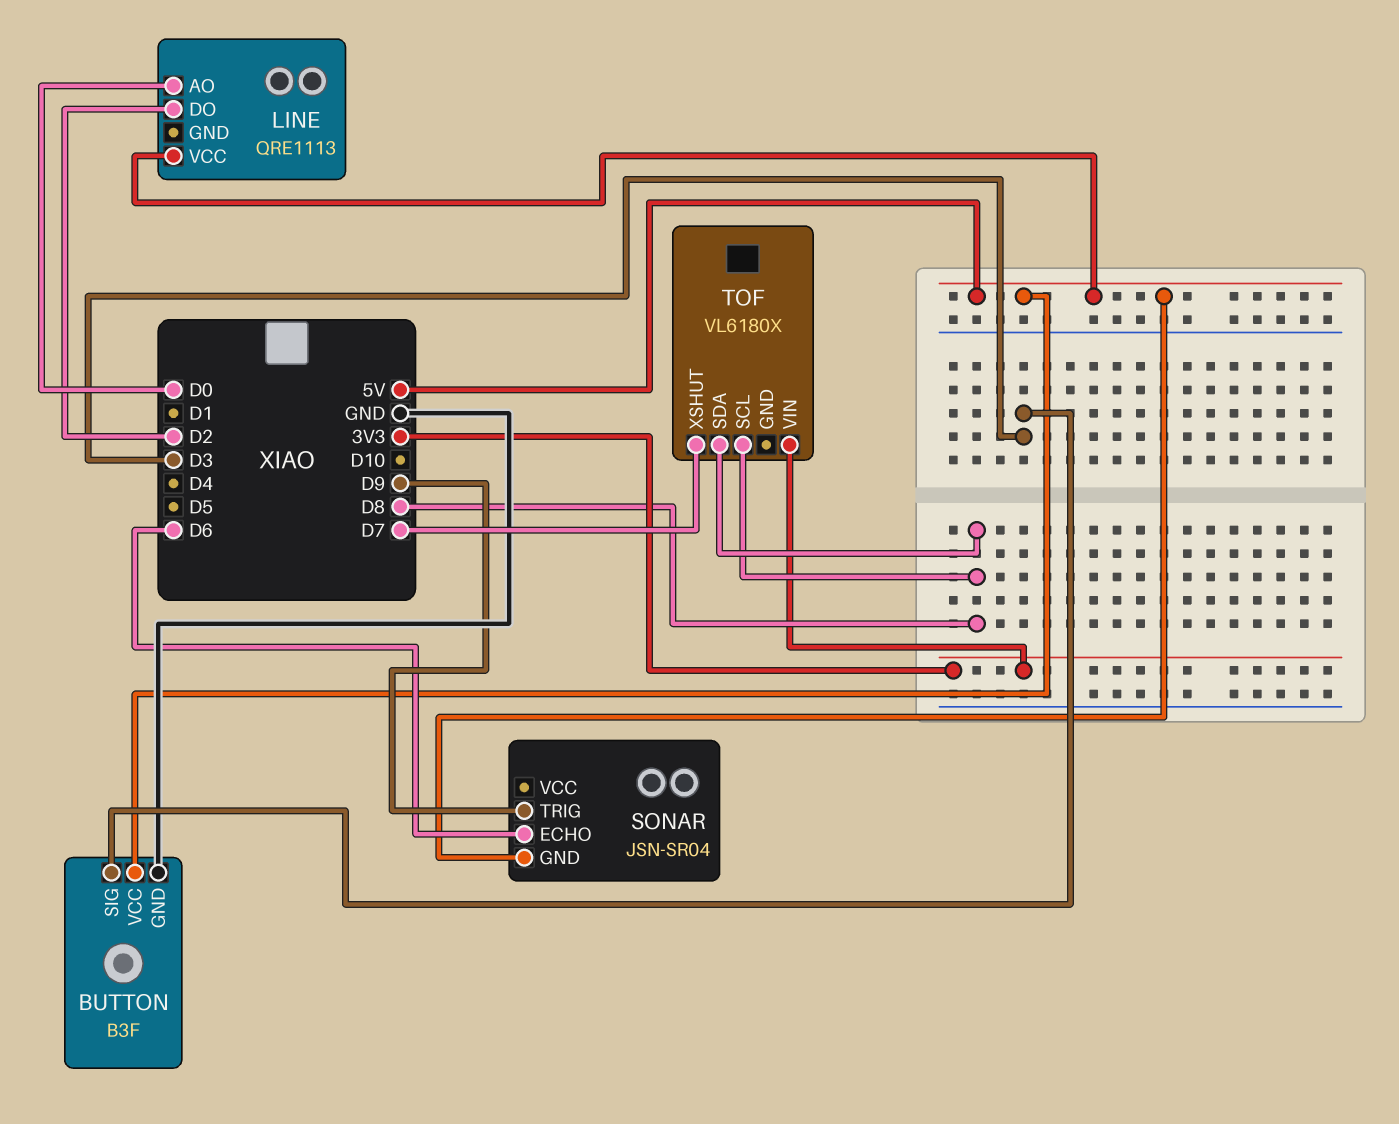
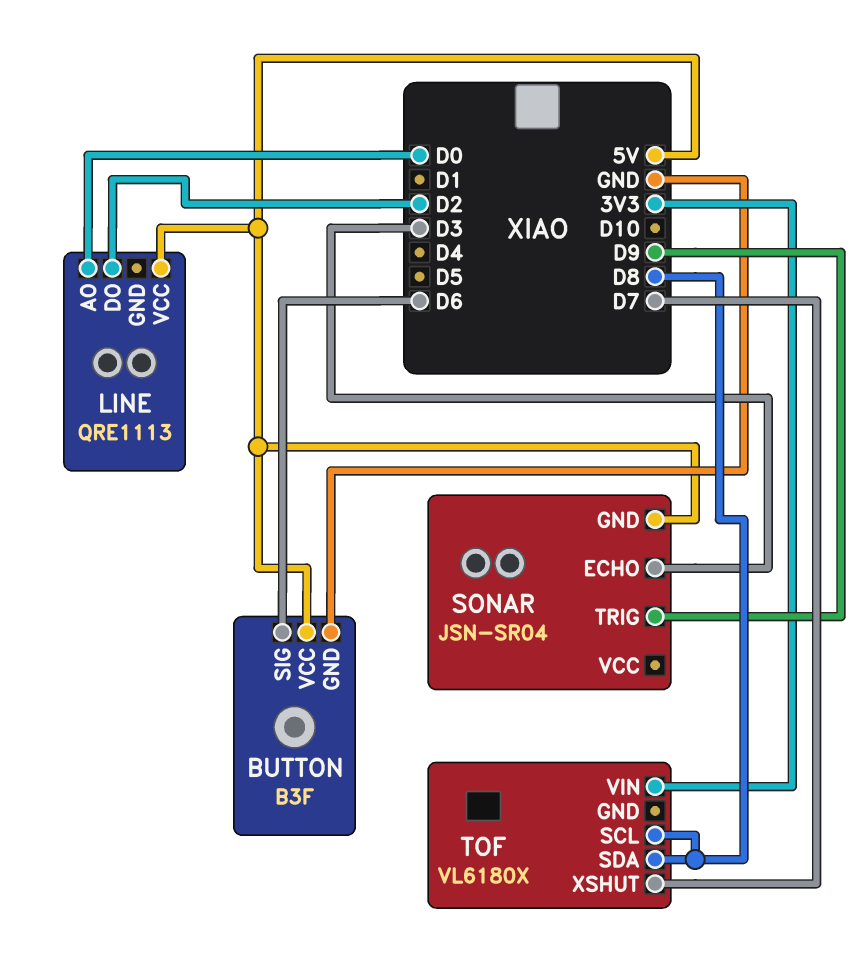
BUTTON pin SIG: D3 -> D6
SONAR pin ECHO: D6 -> D3

